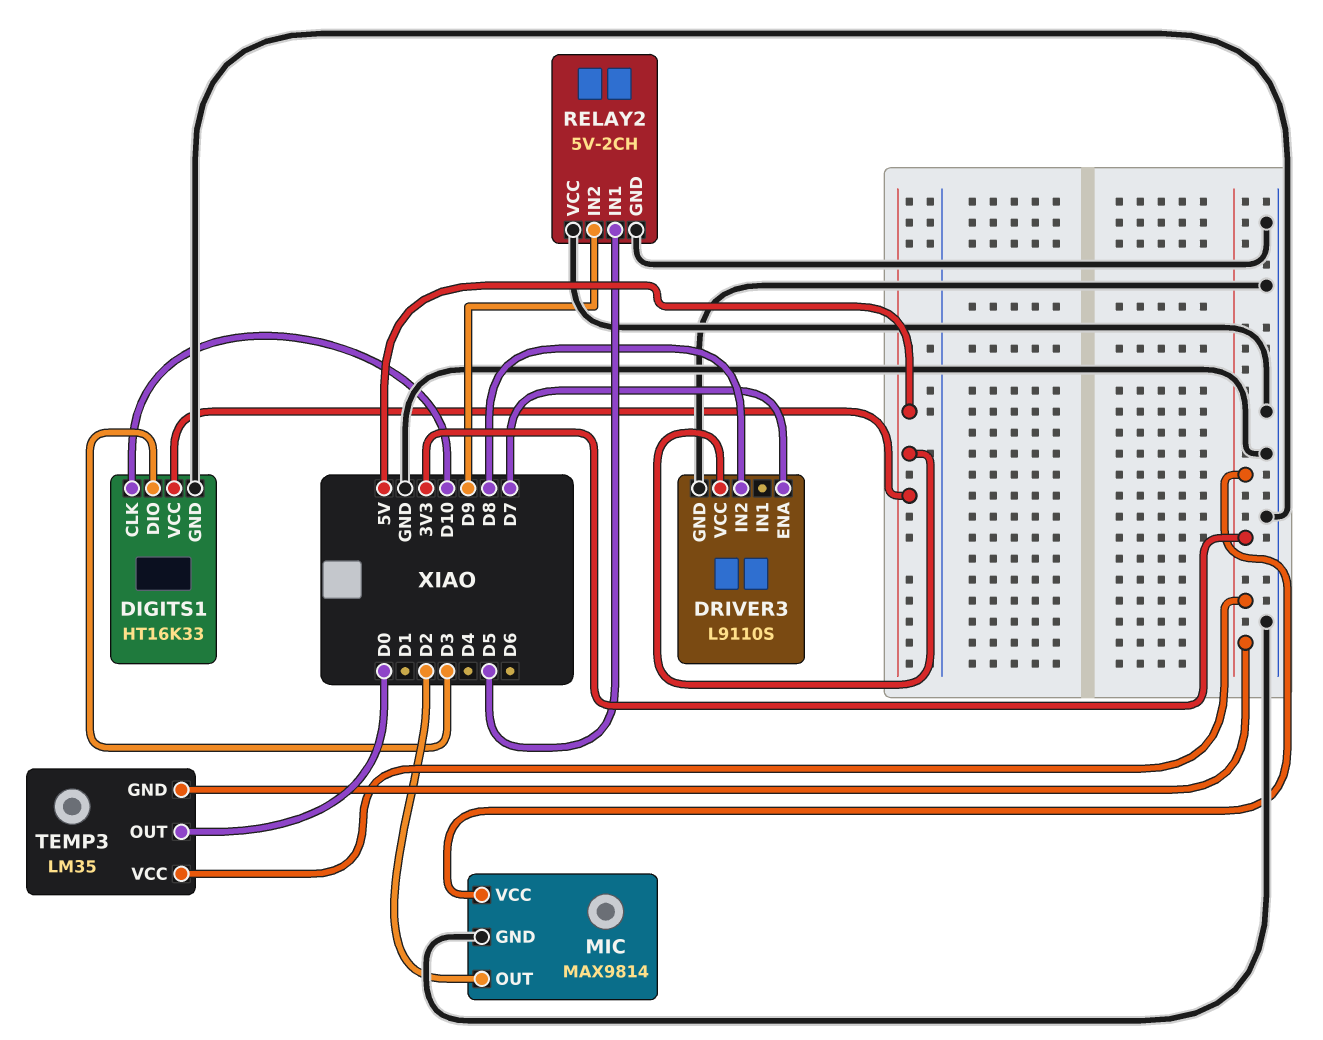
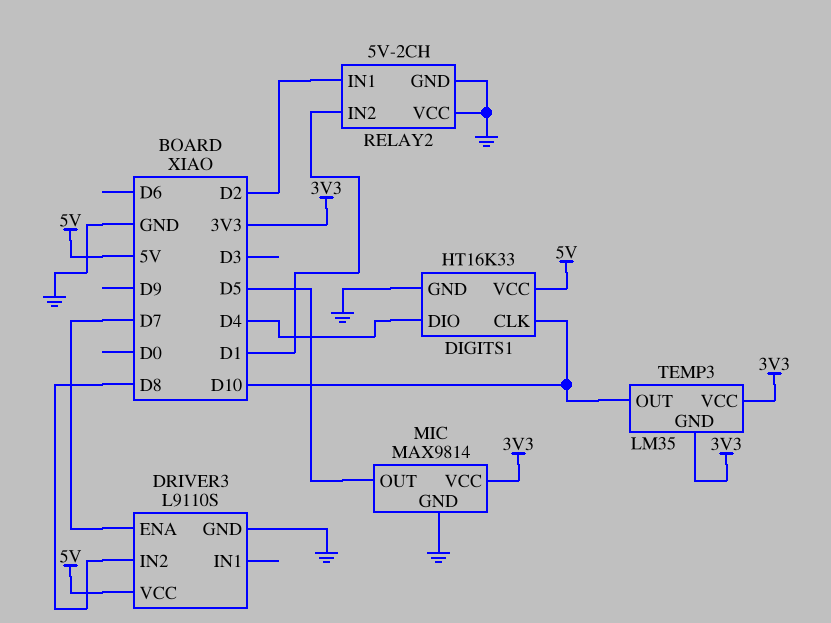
DIGITS1 pin DIO: D3 -> D4
MIC pin OUT: D2 -> D5
RELAY2 pin IN1: D5 -> D2
RELAY2 pin IN2: D9 -> D1
TEMP3 pin OUT: D0 -> D10

